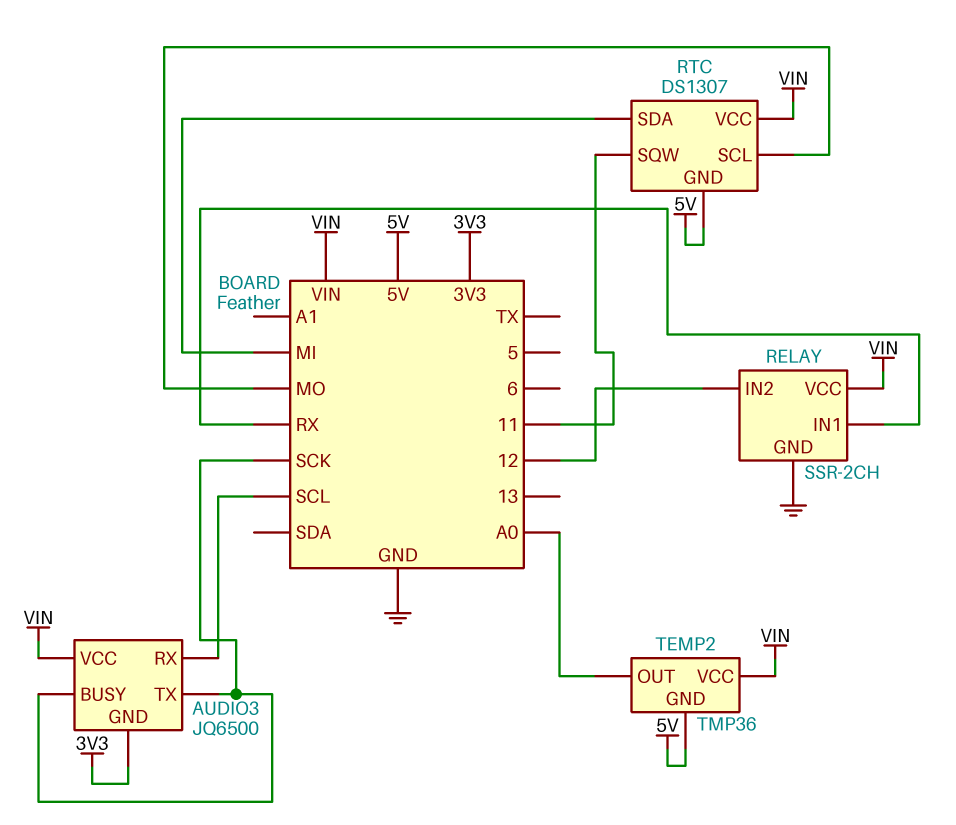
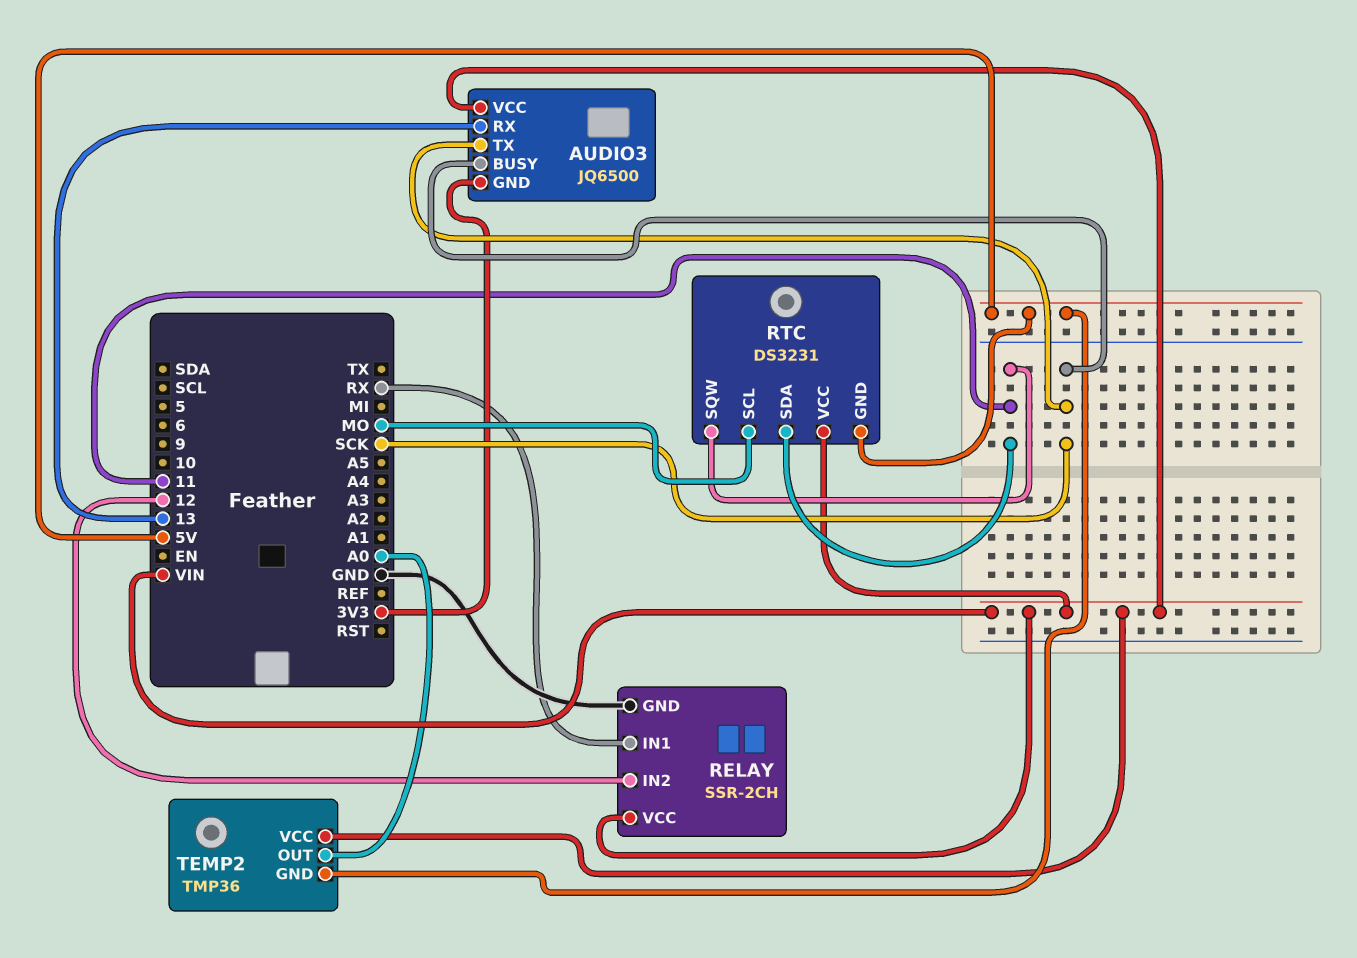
AUDIO3 pin RX: SCL -> 13
RTC: DS1307 -> DS3231
RTC pin SDA: MI -> 11

